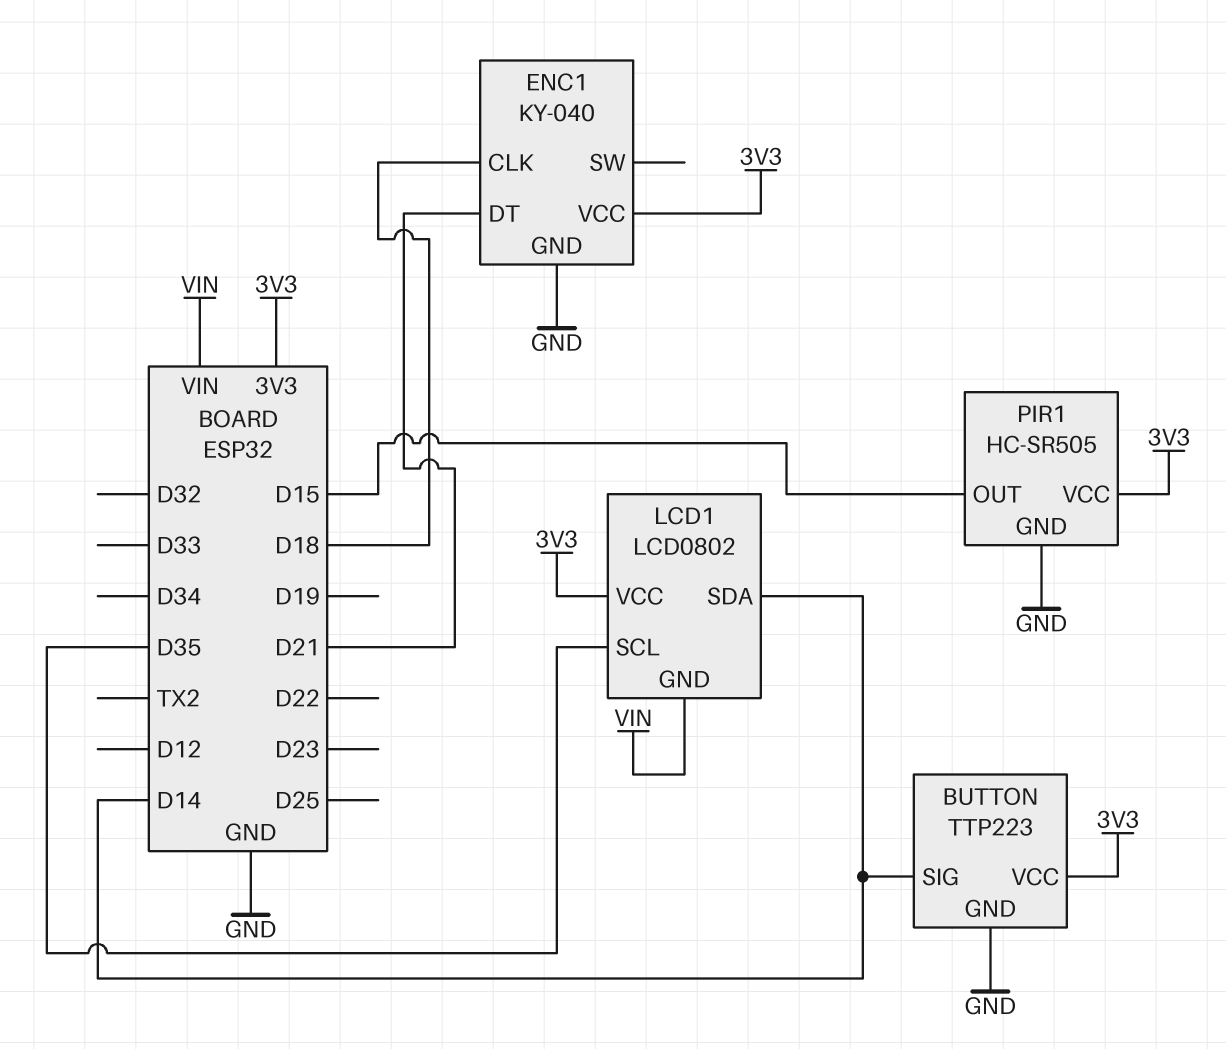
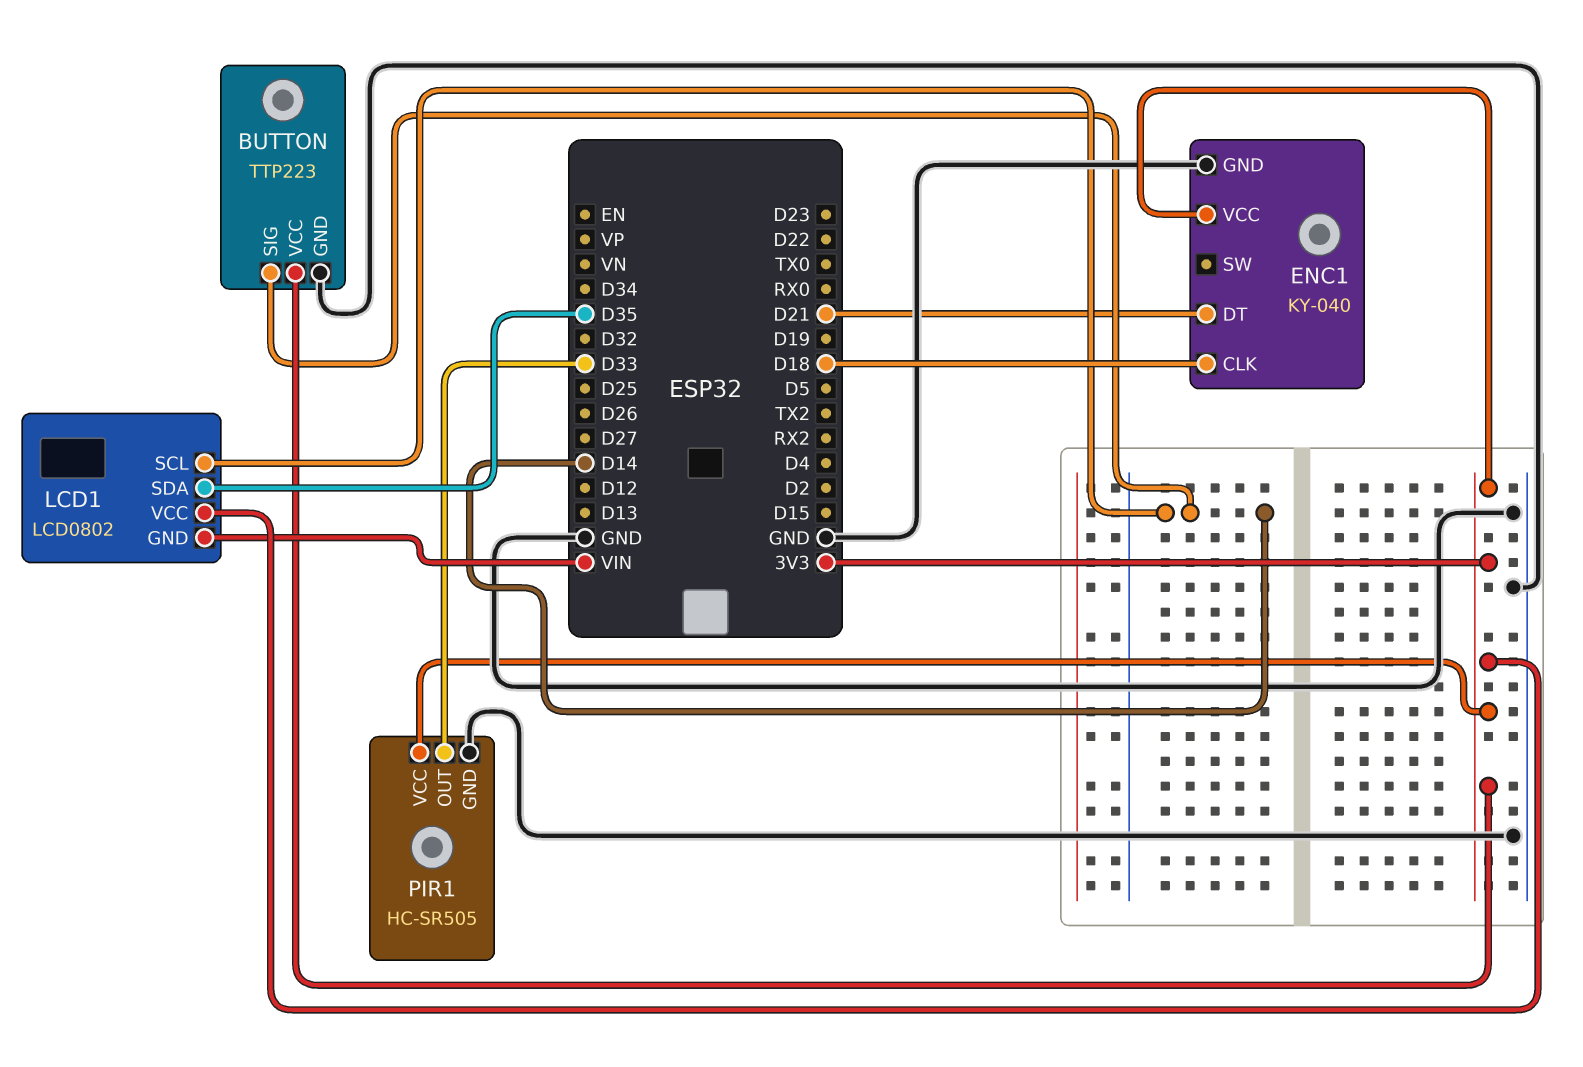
LCD1 pin SCL: D35 -> D14
LCD1 pin SDA: D14 -> D35
PIR1 pin OUT: D15 -> D33

